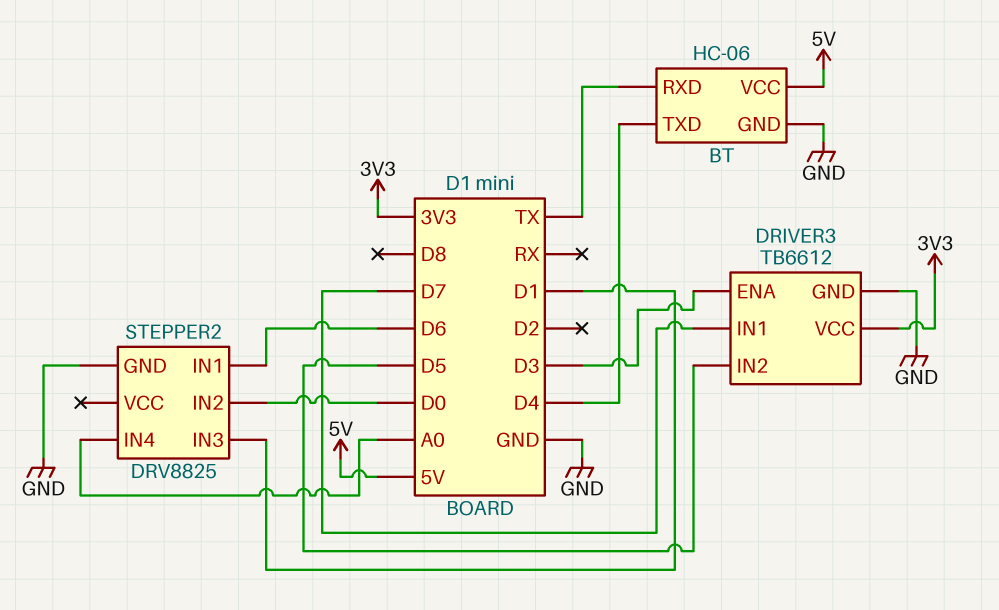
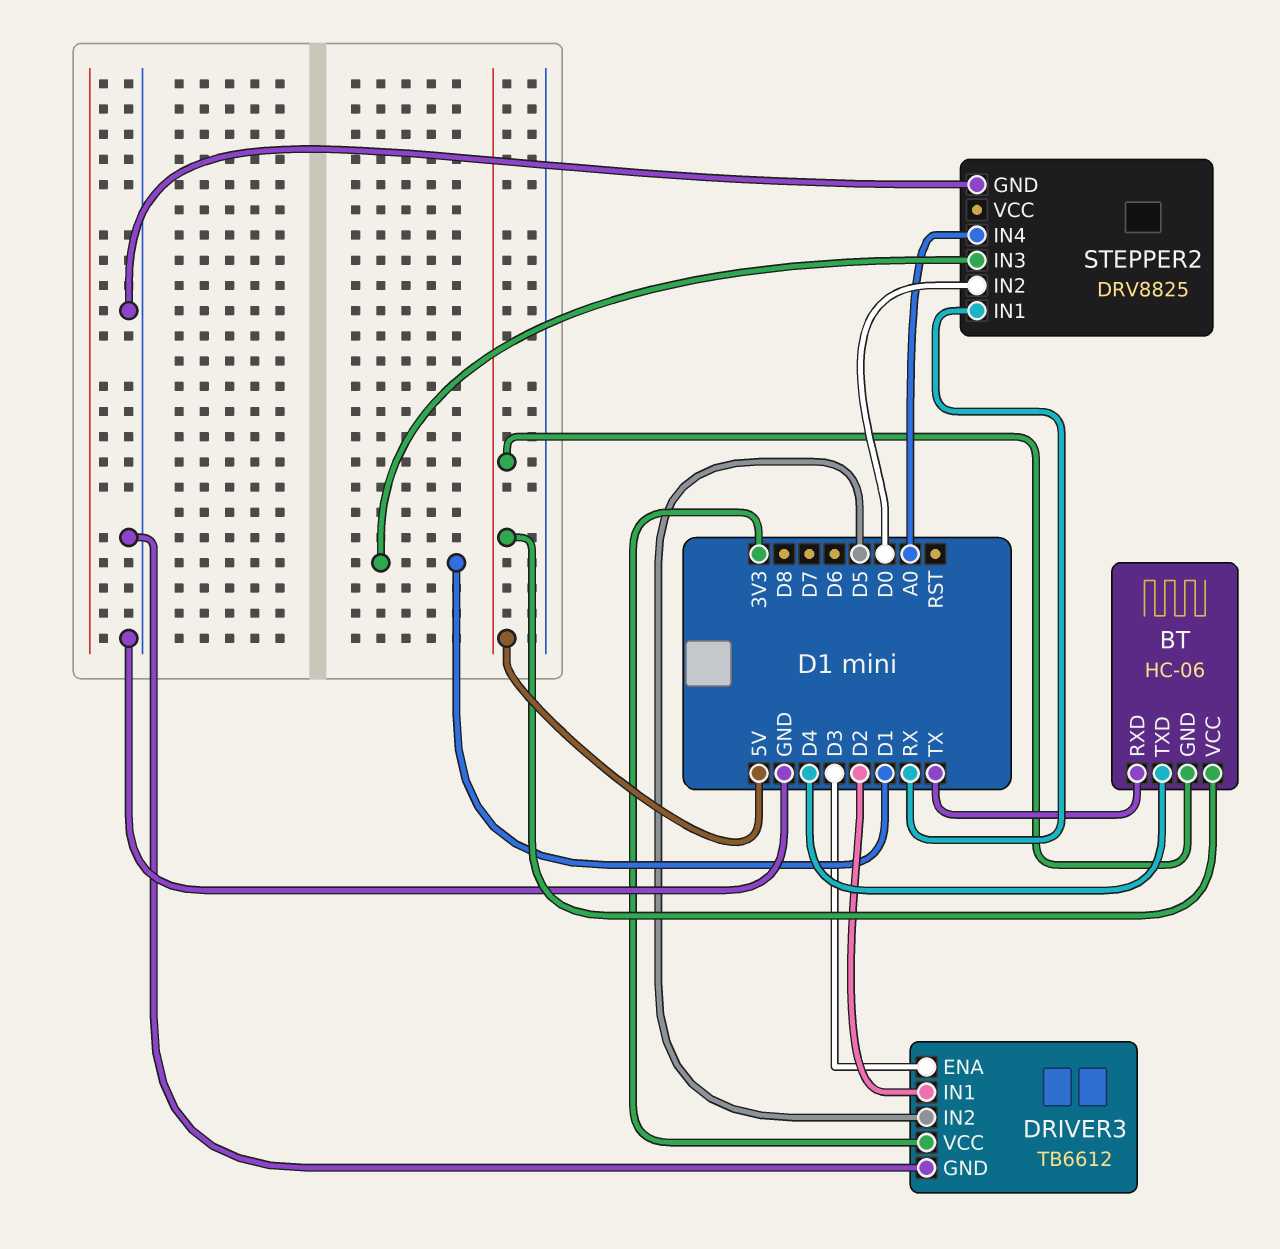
BT pin GND: GND -> 5V
DRIVER3 pin IN1: D7 -> D2
STEPPER2 pin IN1: D6 -> RX

